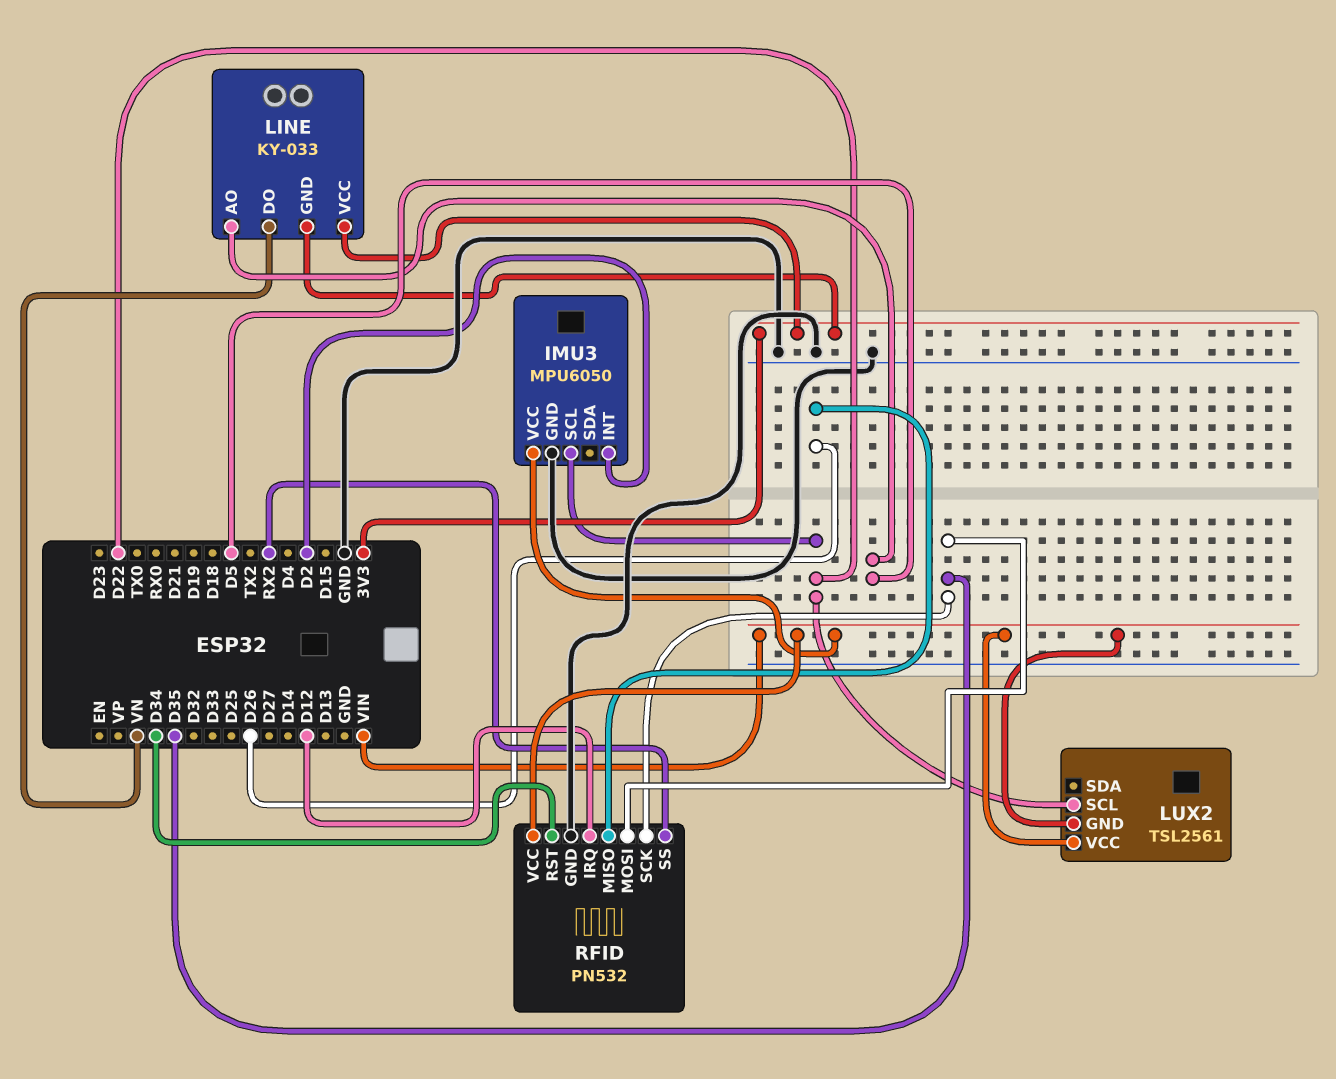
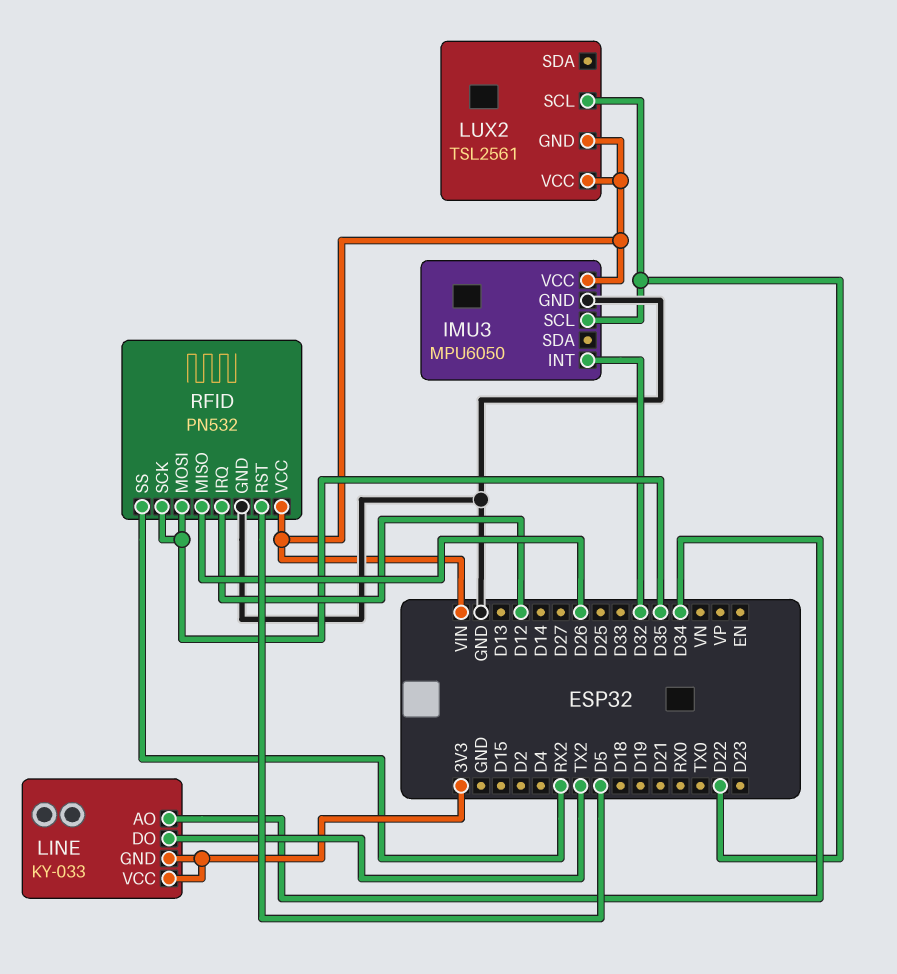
IMU3 pin INT: D2 -> D32
LINE pin AO: D5 -> D34
LINE pin DO: VN -> TX2
RFID pin RST: D34 -> D5

